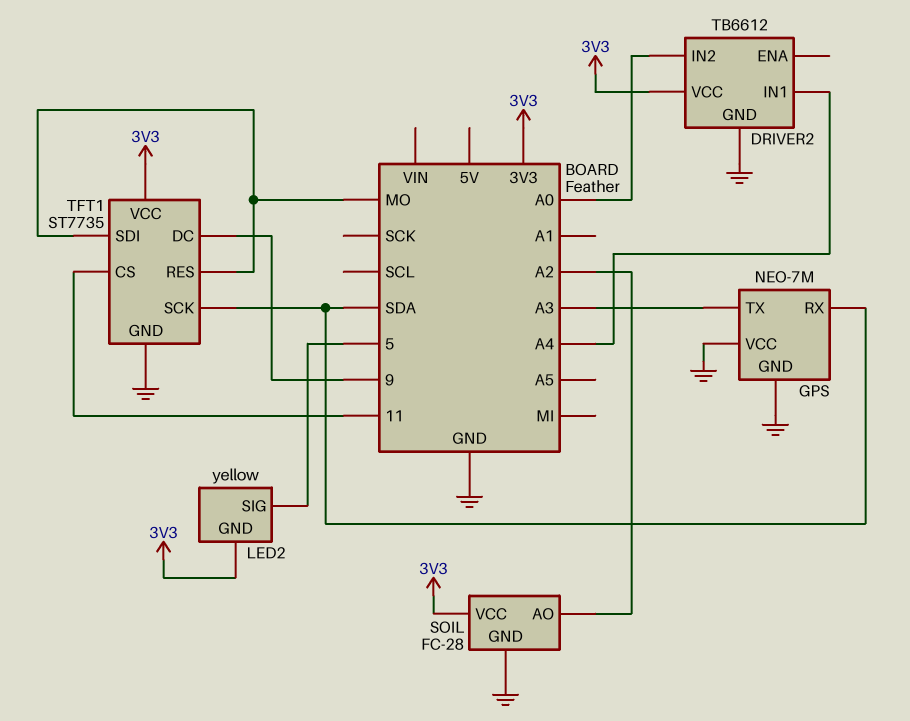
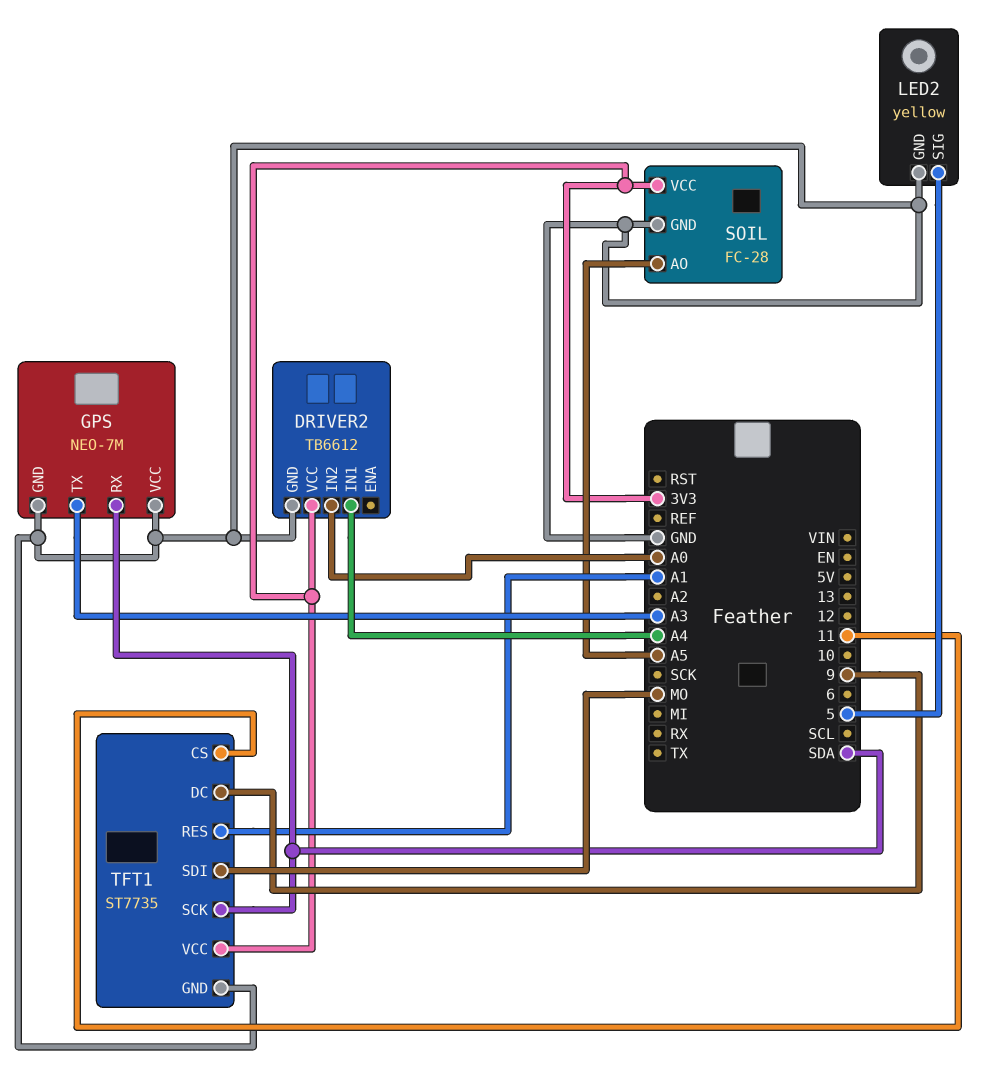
LED2 pin GND: 3V3 -> GND
SOIL pin AO: A2 -> A5
TFT1 pin RES: MO -> A1

